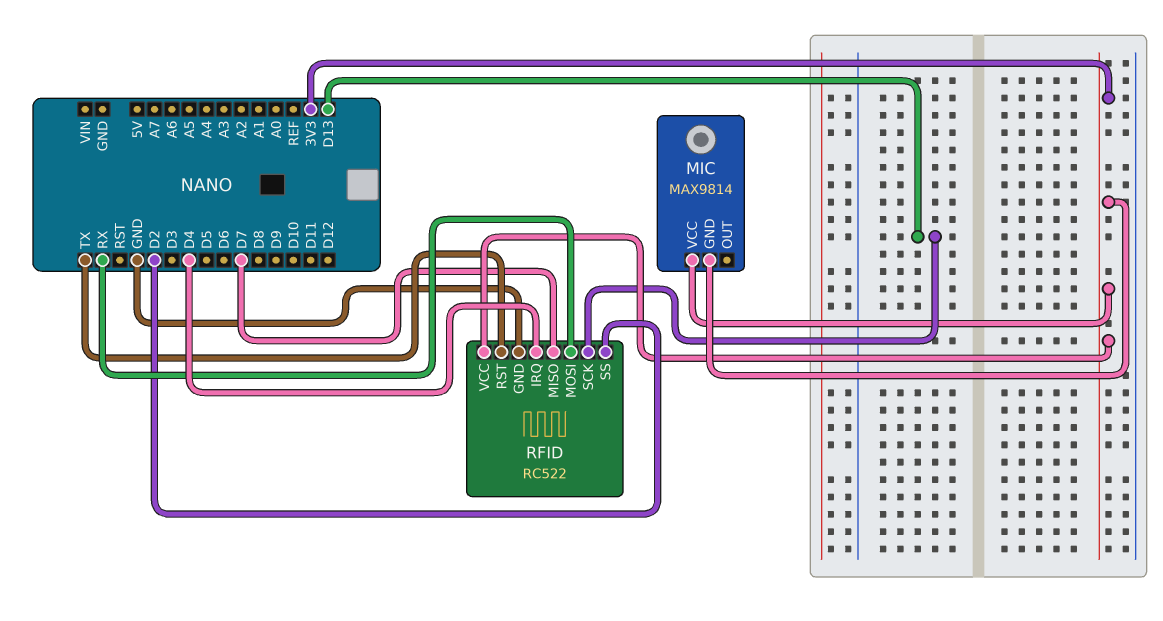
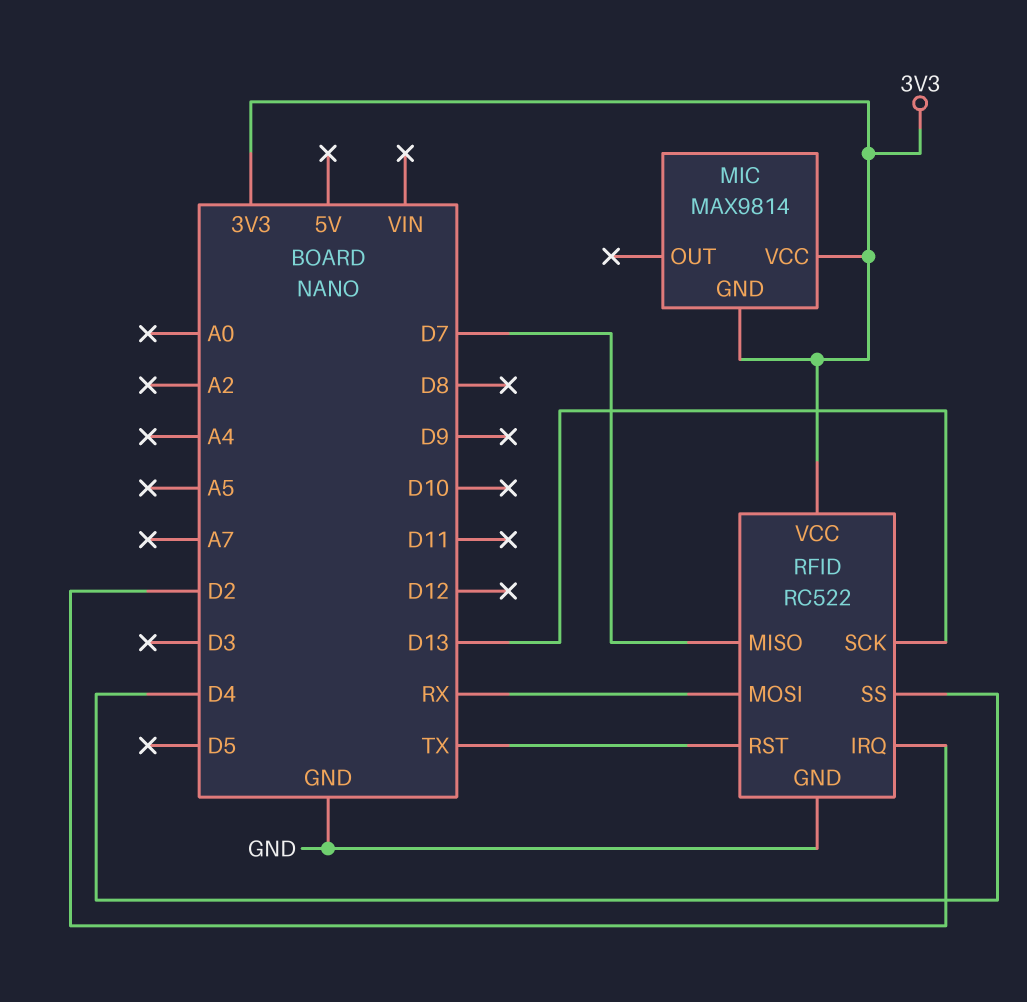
RFID pin IRQ: D4 -> D2
RFID pin SS: D2 -> D4

